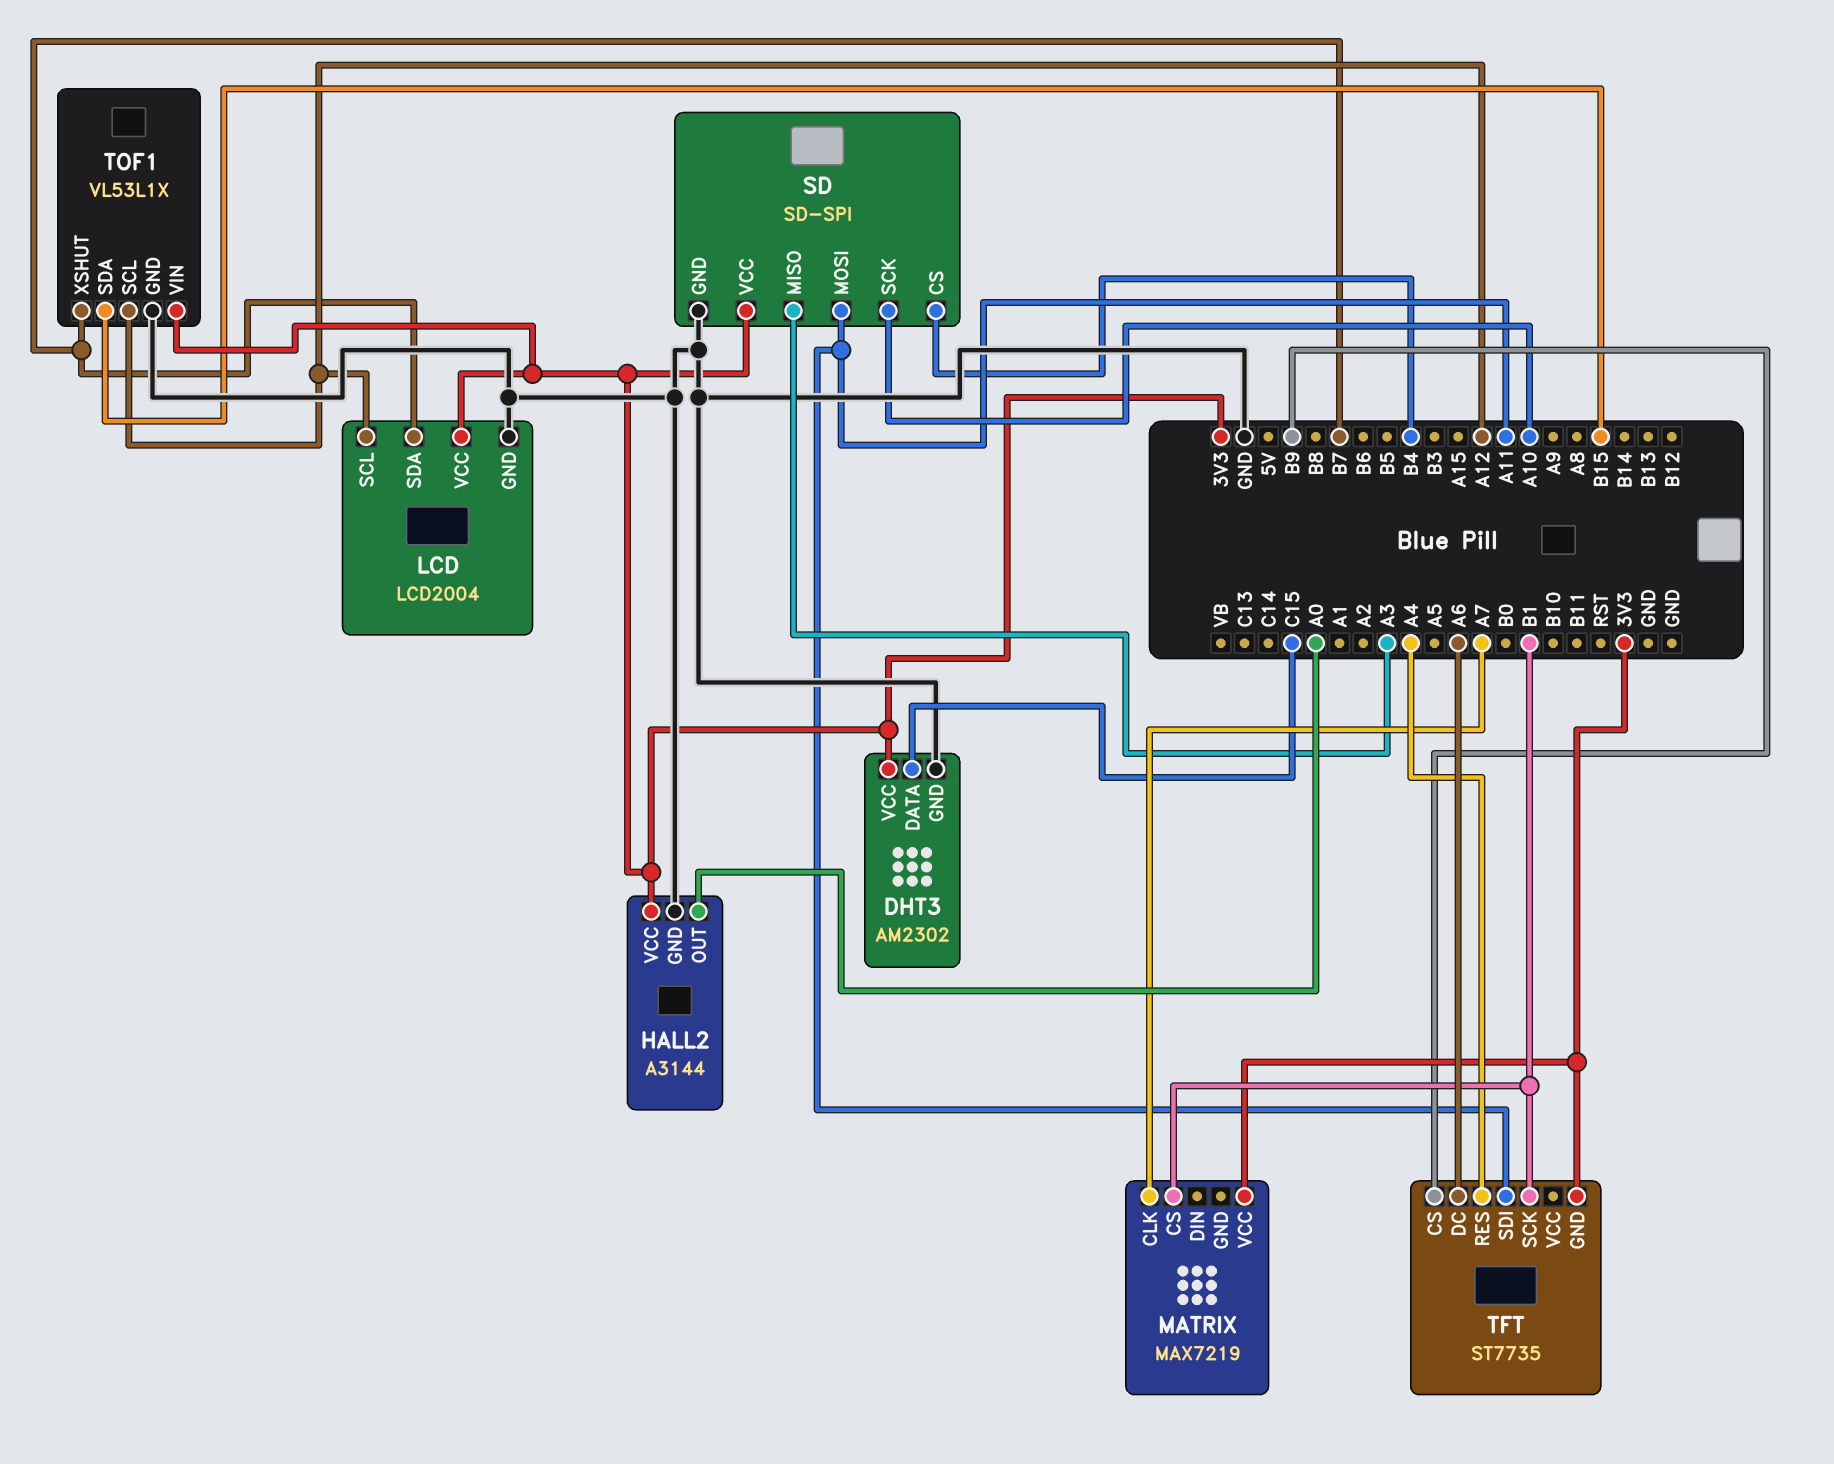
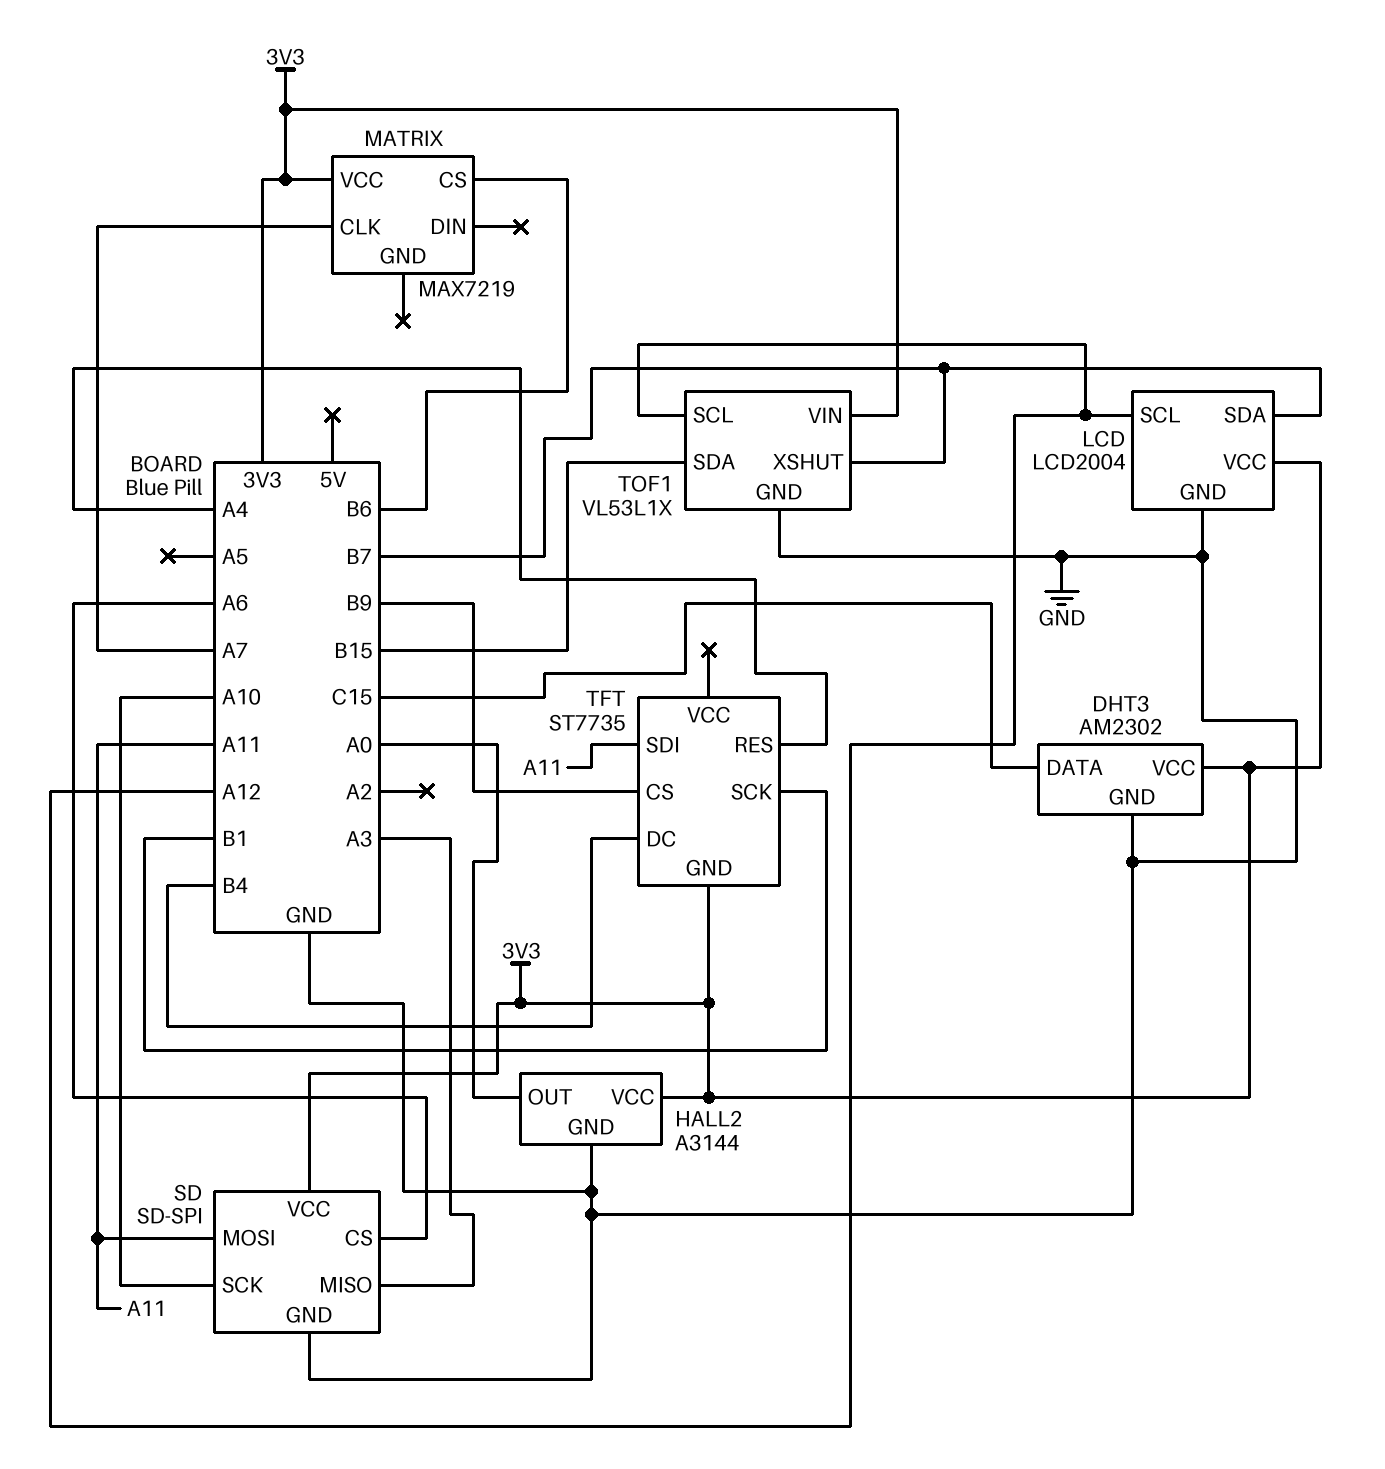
MATRIX pin CS: B1 -> B6
SD pin CS: B4 -> A6
TFT pin DC: A6 -> B4

